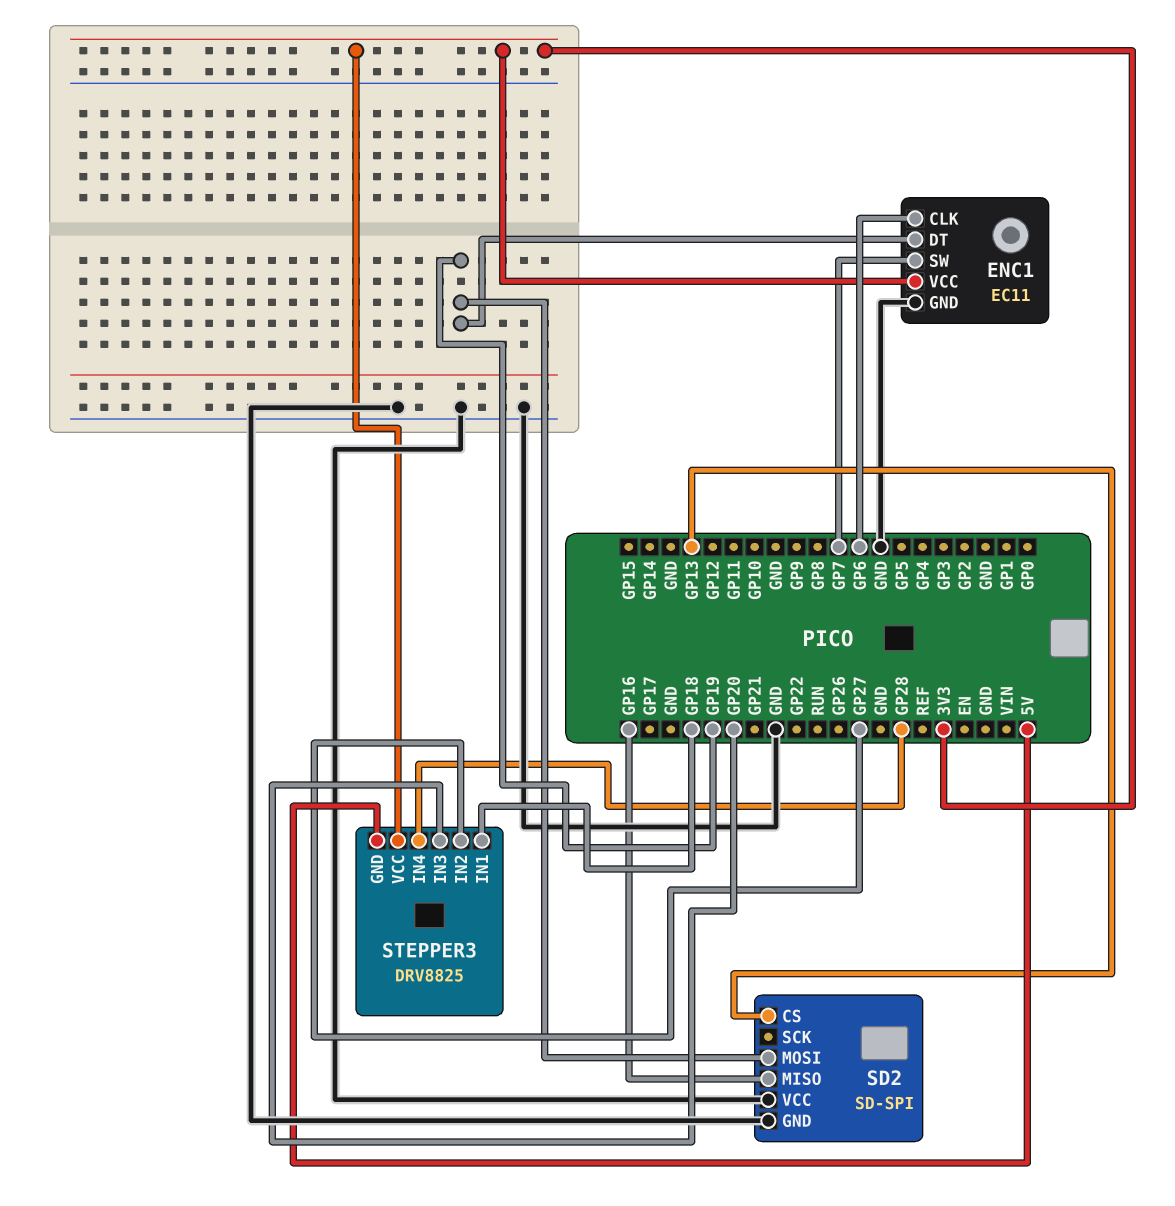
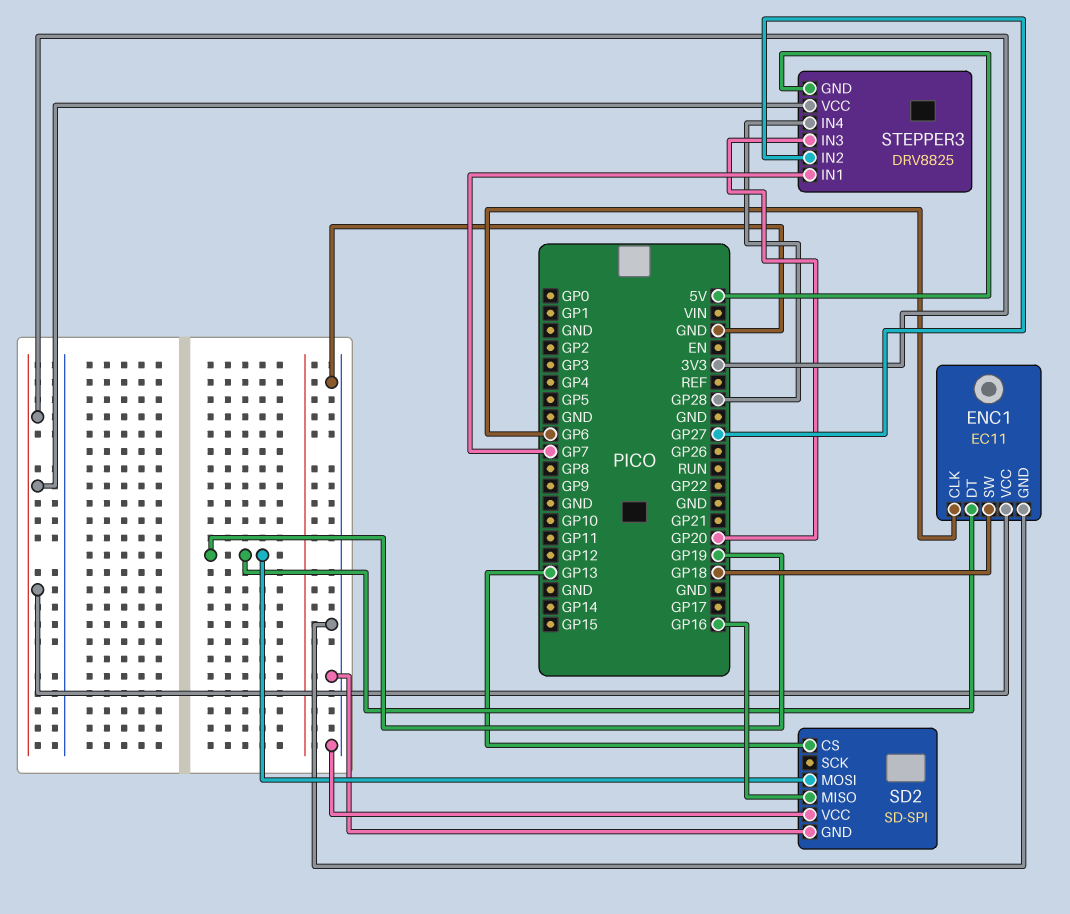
ENC1 pin SW: GP7 -> GP18
STEPPER3 pin IN1: GP18 -> GP7

